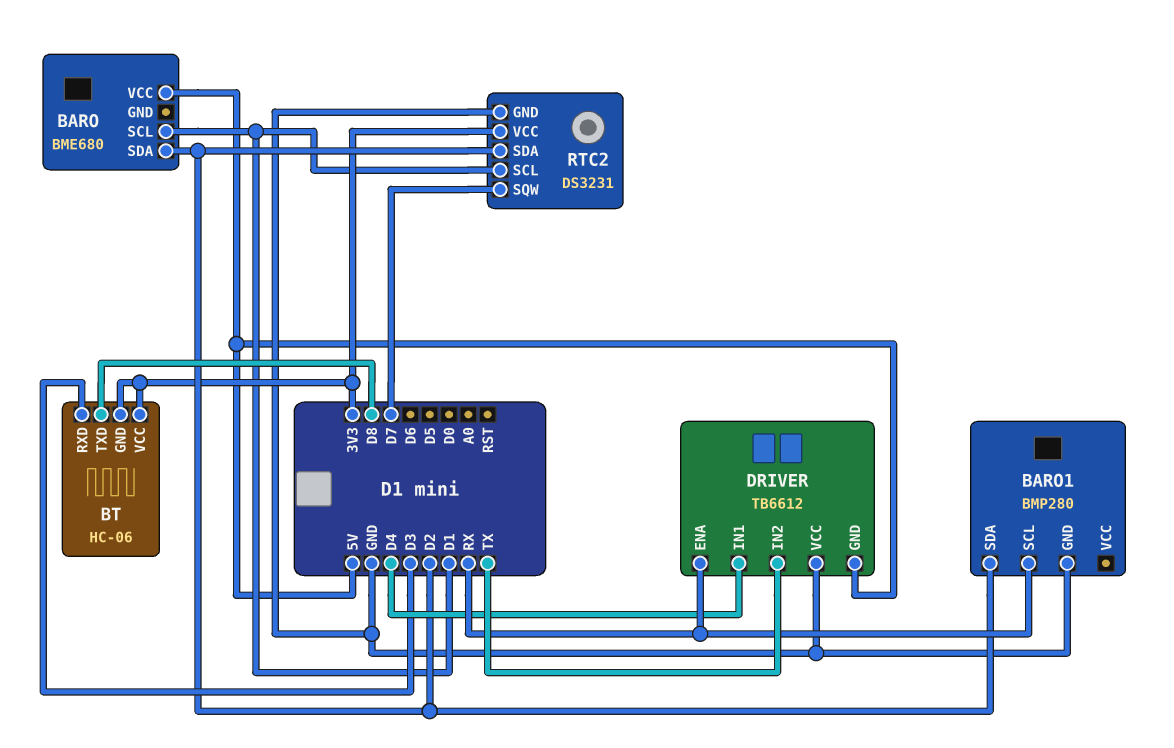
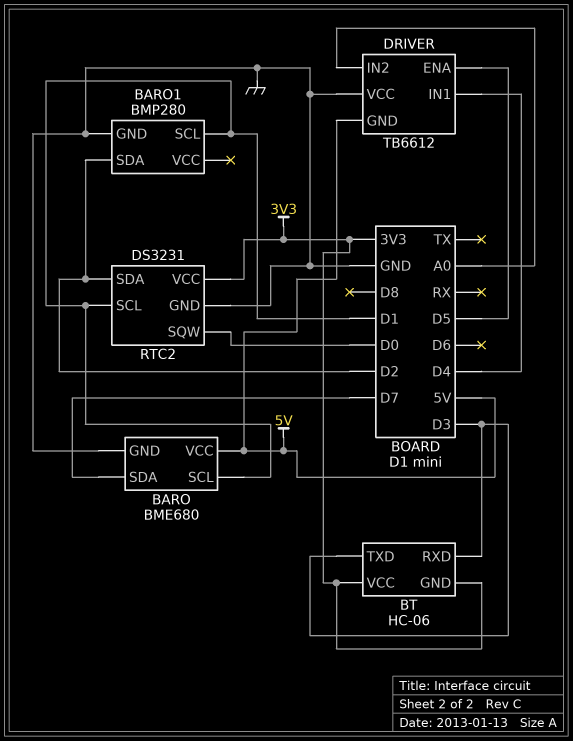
BARO pin GND: none -> GND
BARO pin SDA: D2 -> D7
BARO1 pin SCL: RX -> D1
BT pin TXD: D8 -> D3
DRIVER pin ENA: RX -> D5
DRIVER pin IN2: TX -> A0
RTC2 pin SQW: D7 -> D0

